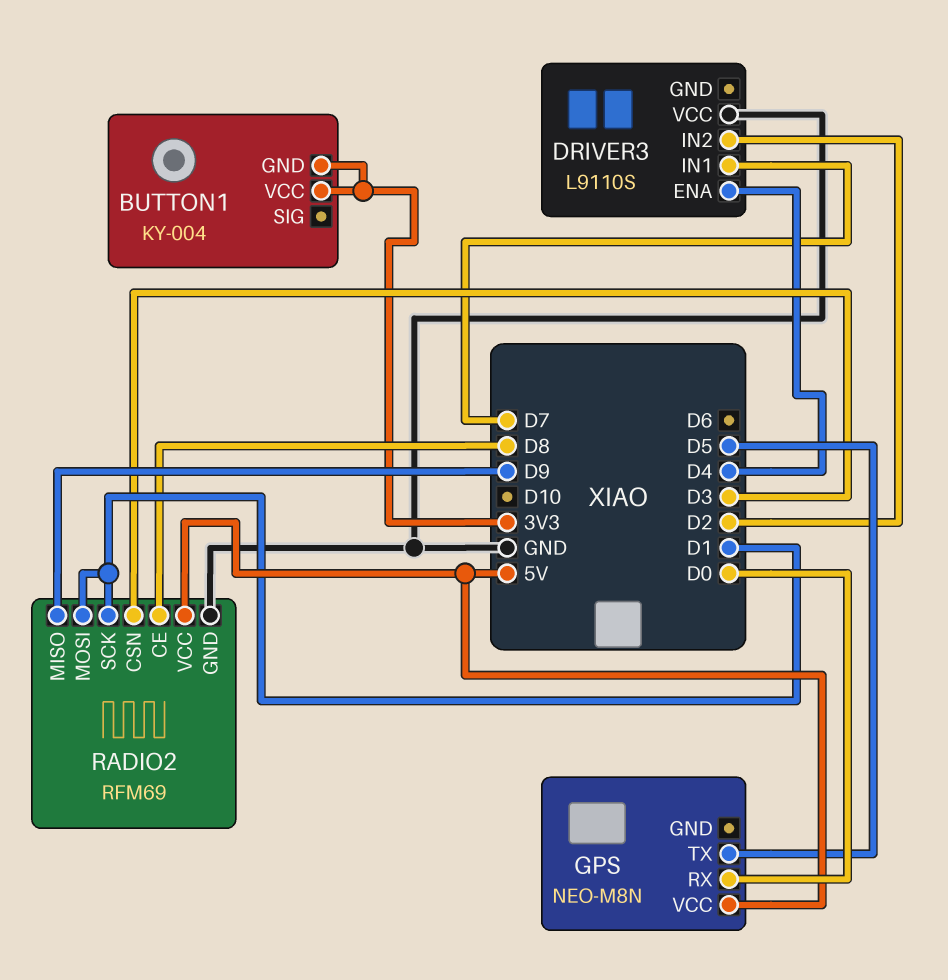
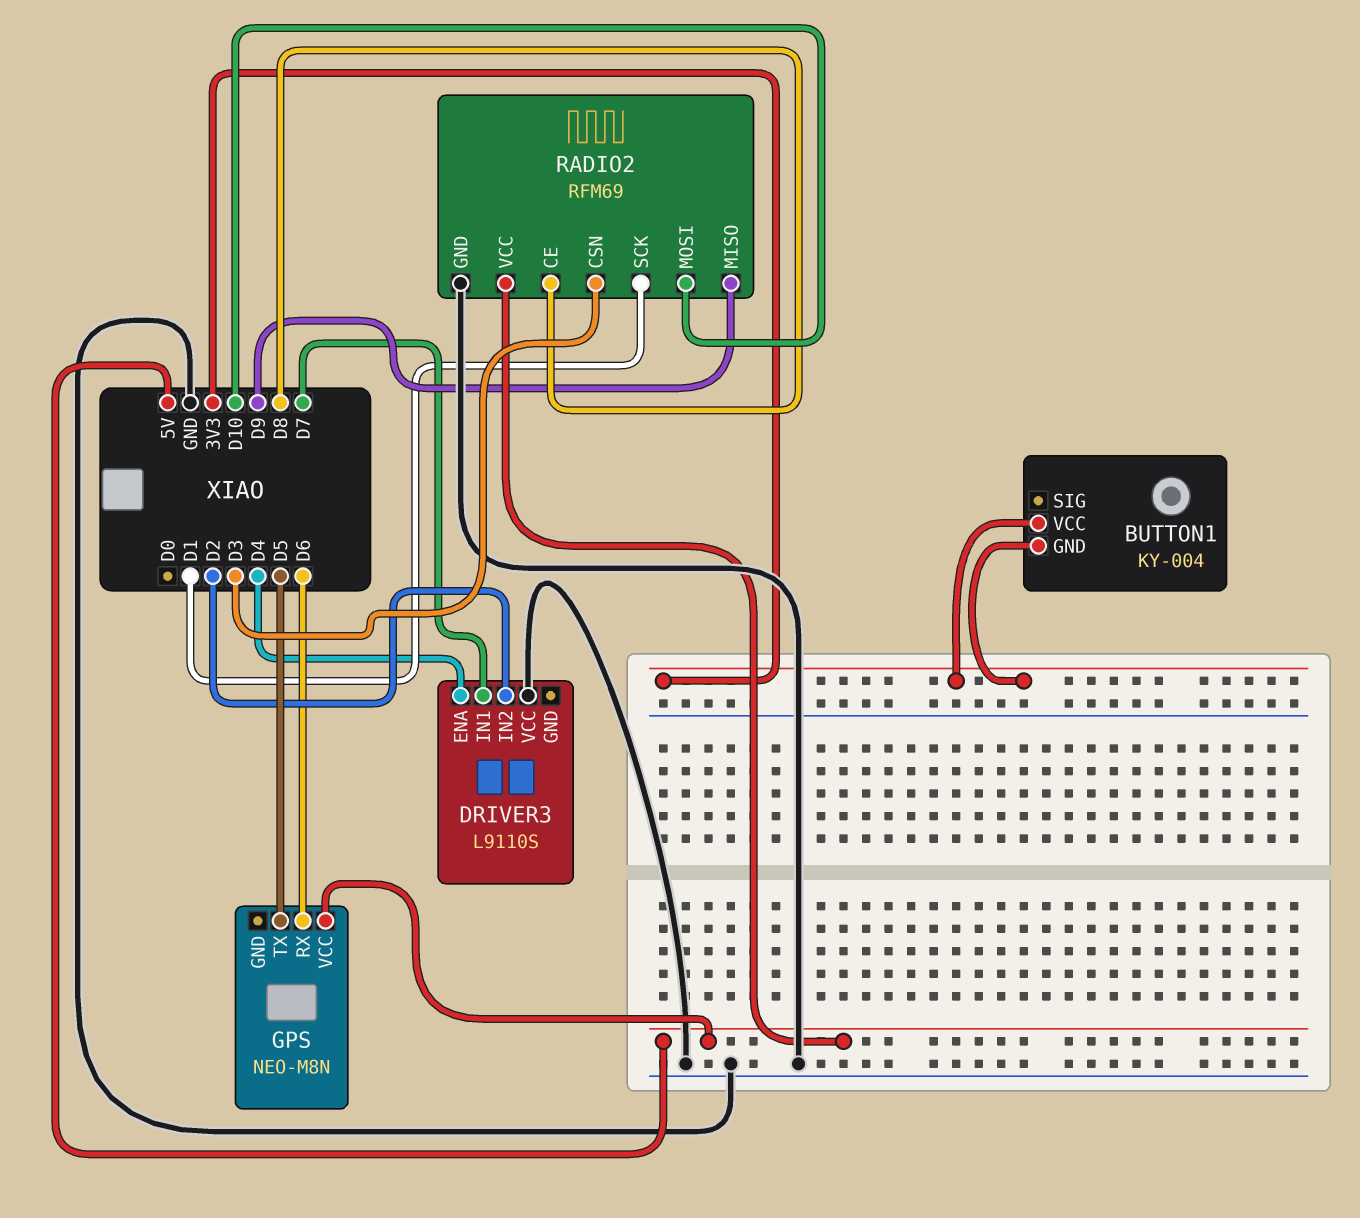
GPS pin RX: D0 -> D6
RADIO2 pin MOSI: D1 -> D10

